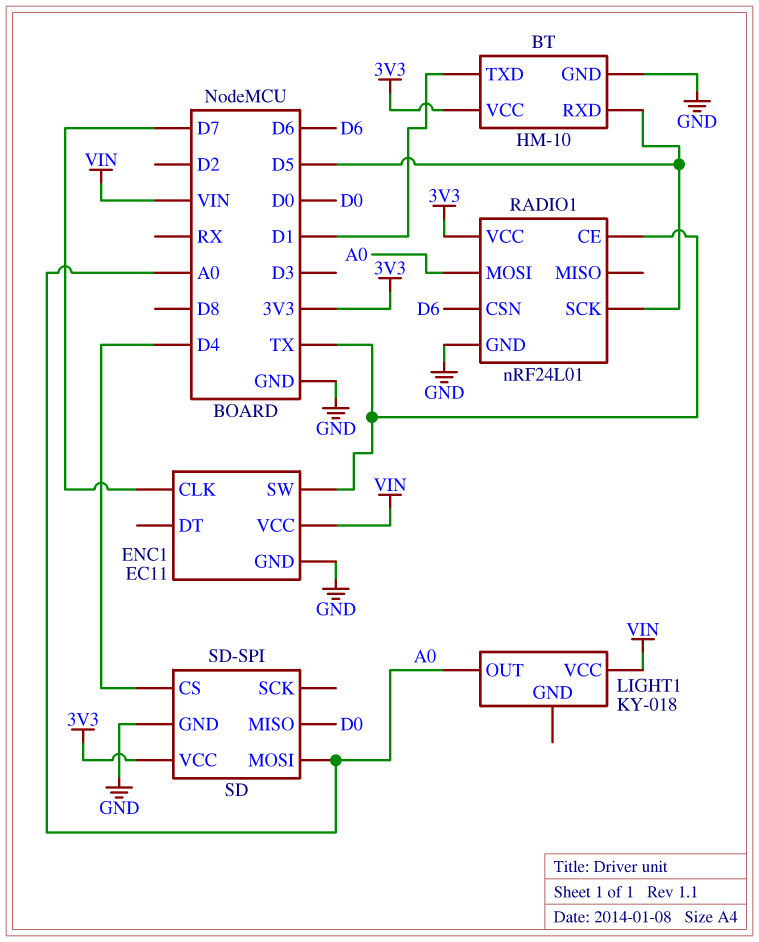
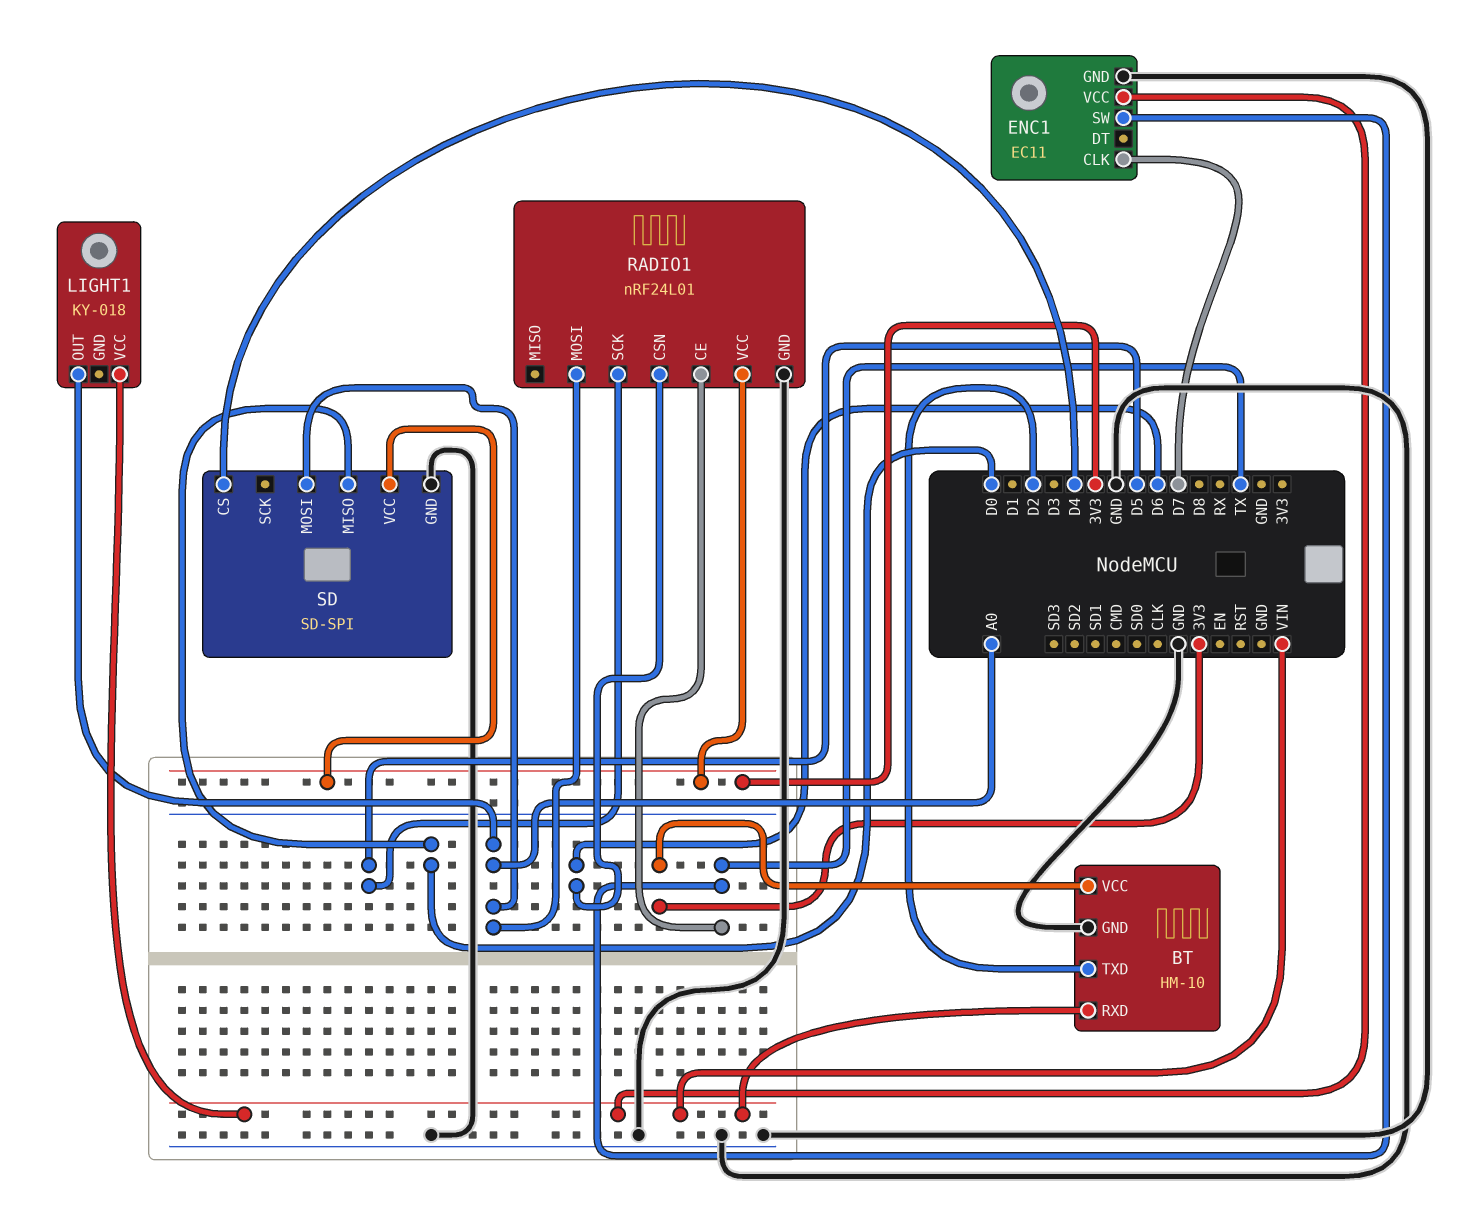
BT pin RXD: D5 -> VIN
BT pin TXD: D1 -> D2

